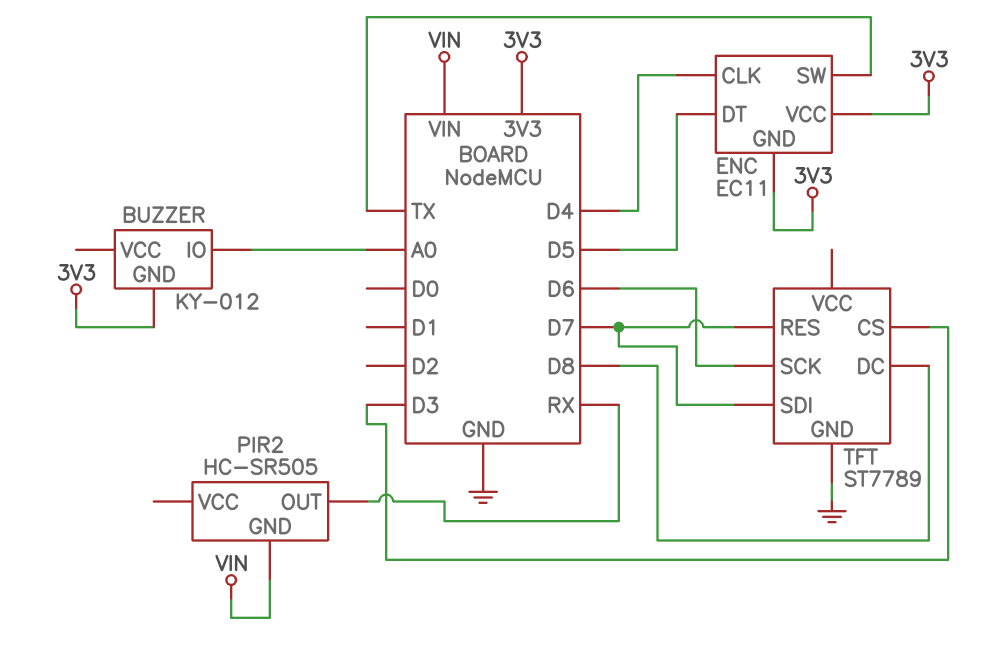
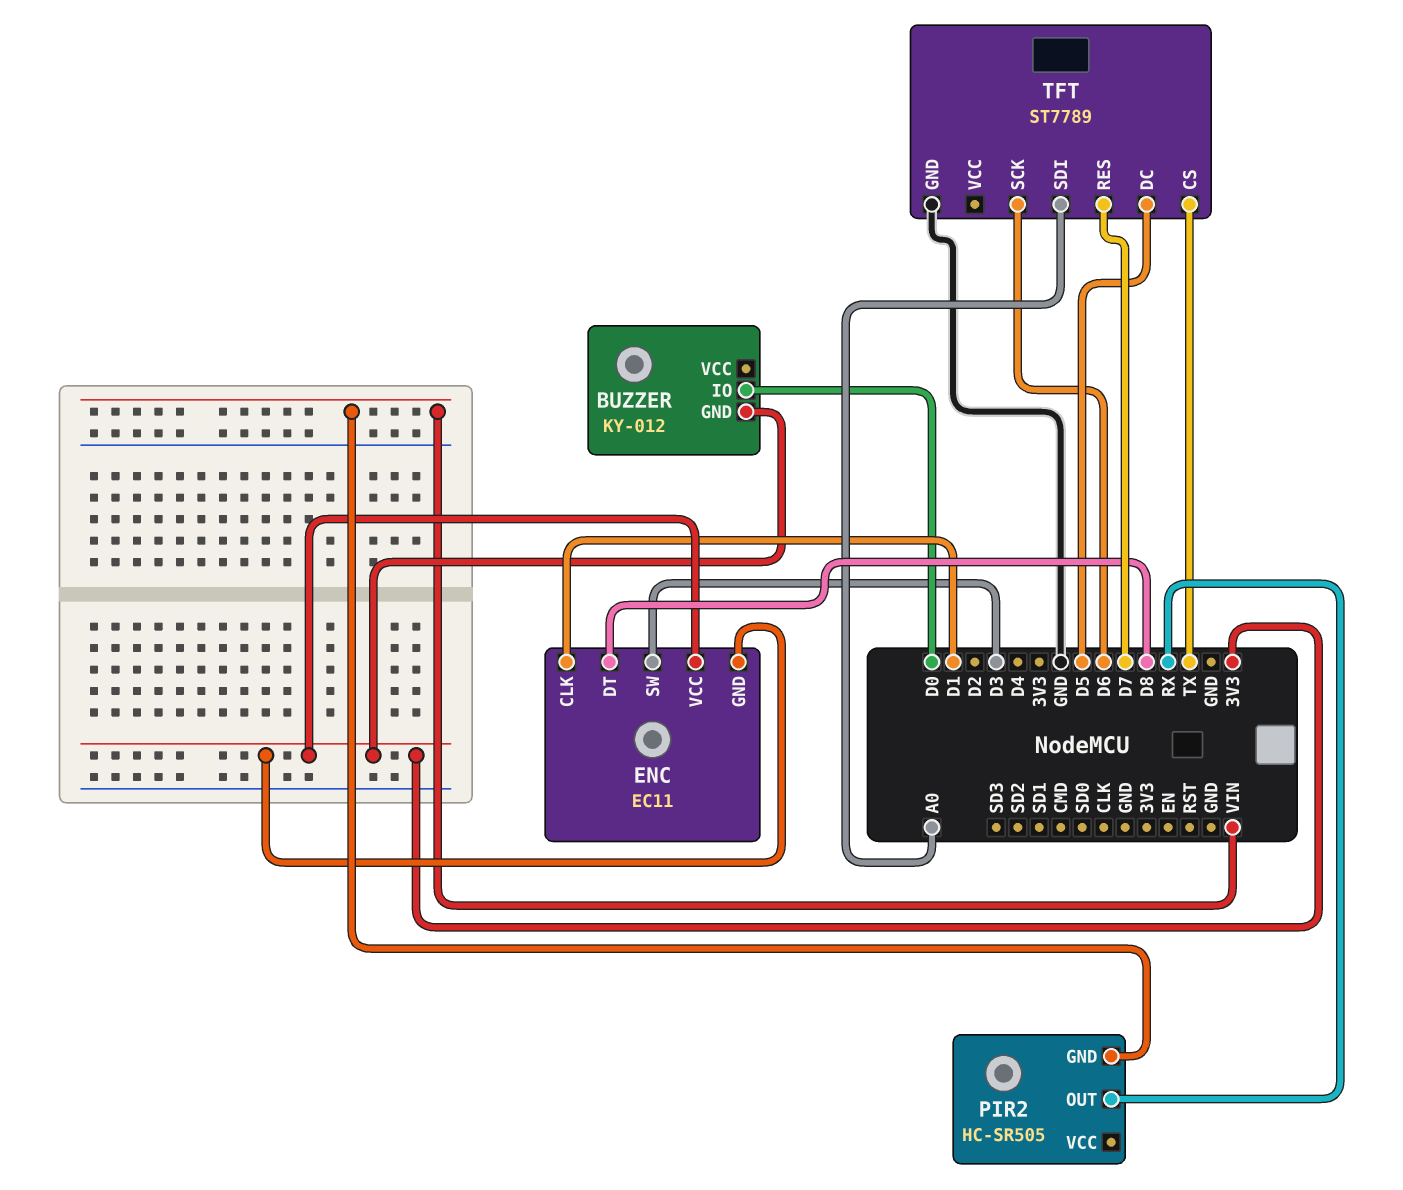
BUZZER pin IO: A0 -> D0
ENC pin CLK: D4 -> D1
ENC pin DT: D5 -> D8
ENC pin SW: TX -> D3
TFT pin CS: D3 -> TX
TFT pin DC: D8 -> D5
TFT pin SDI: D7 -> A0

